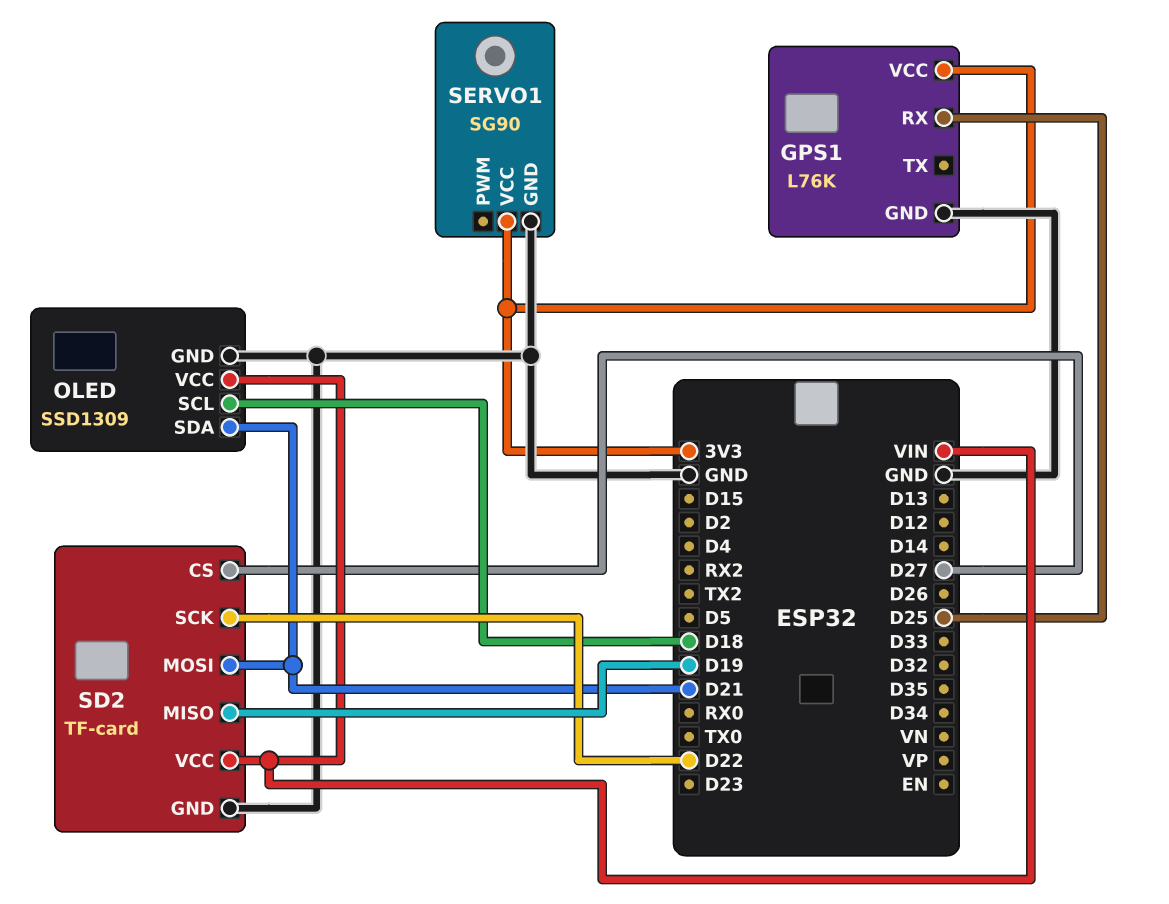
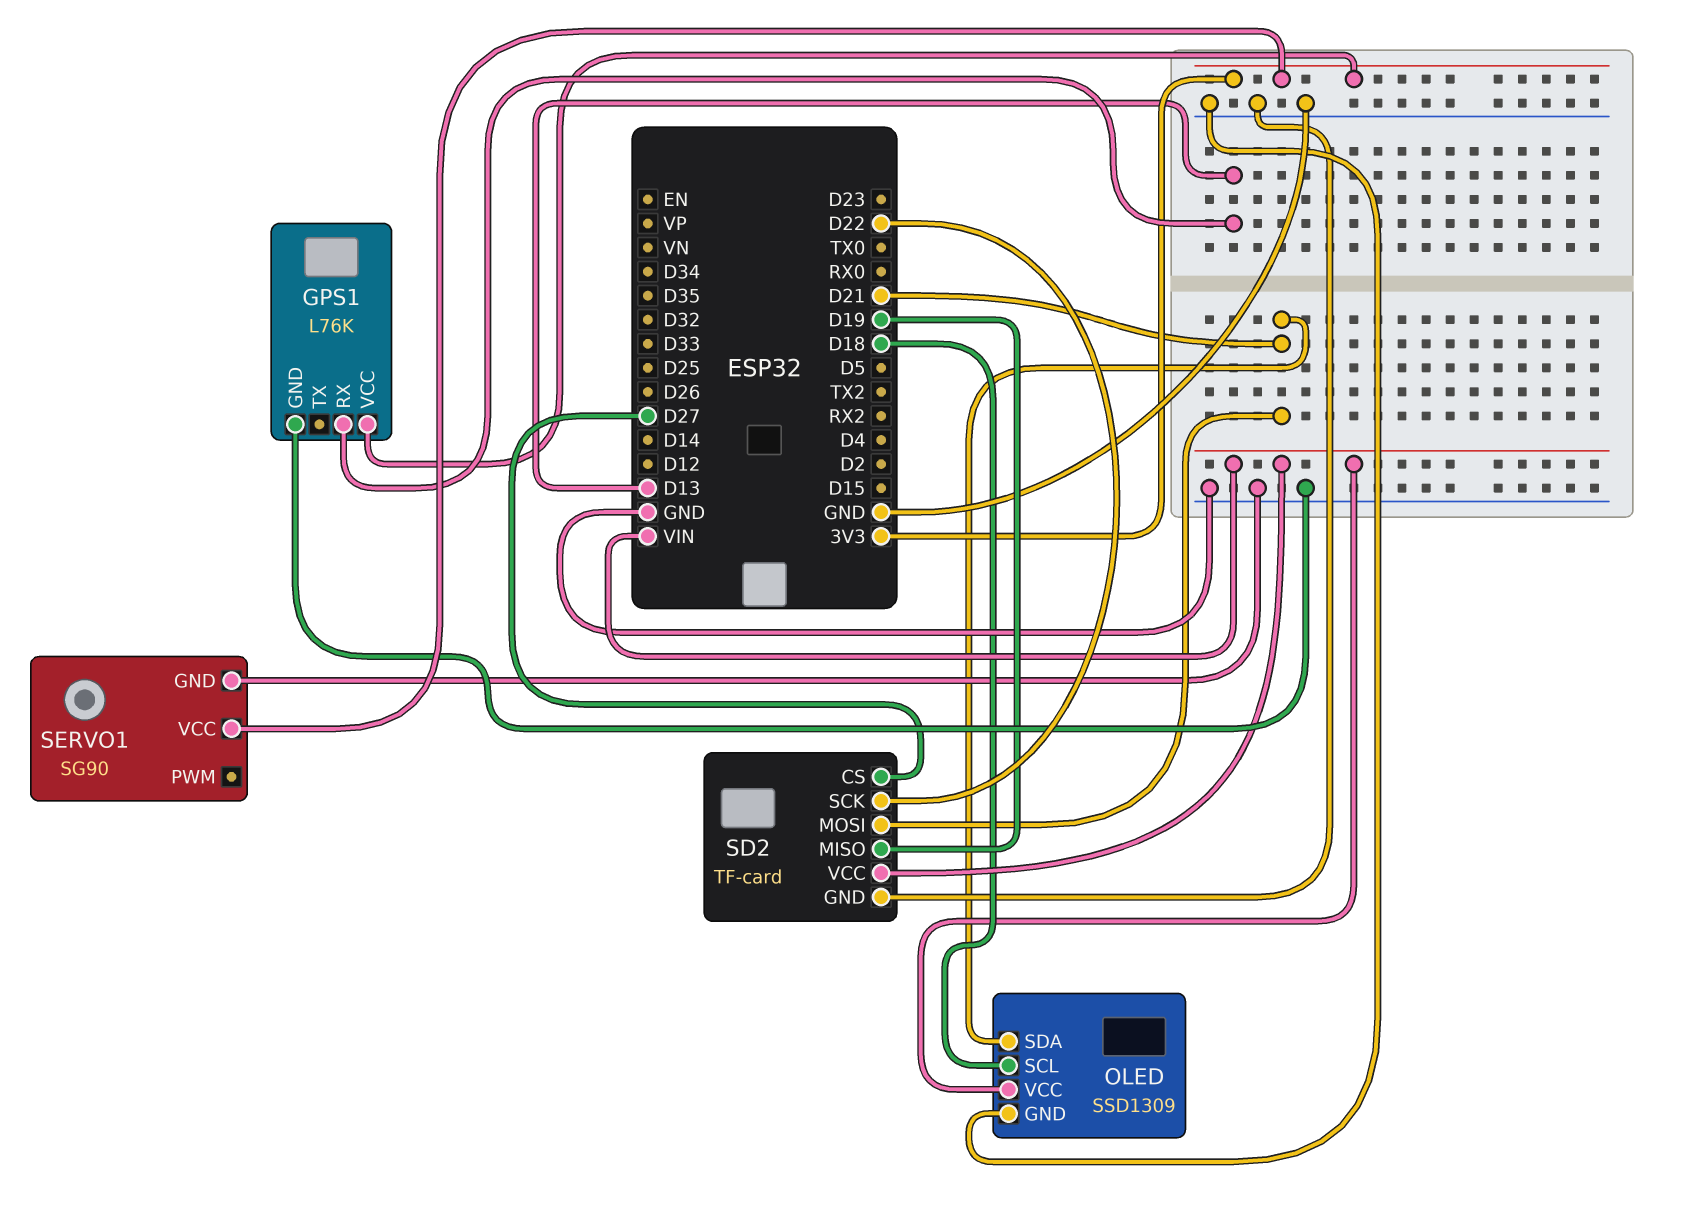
GPS1 pin RX: D25 -> D13

